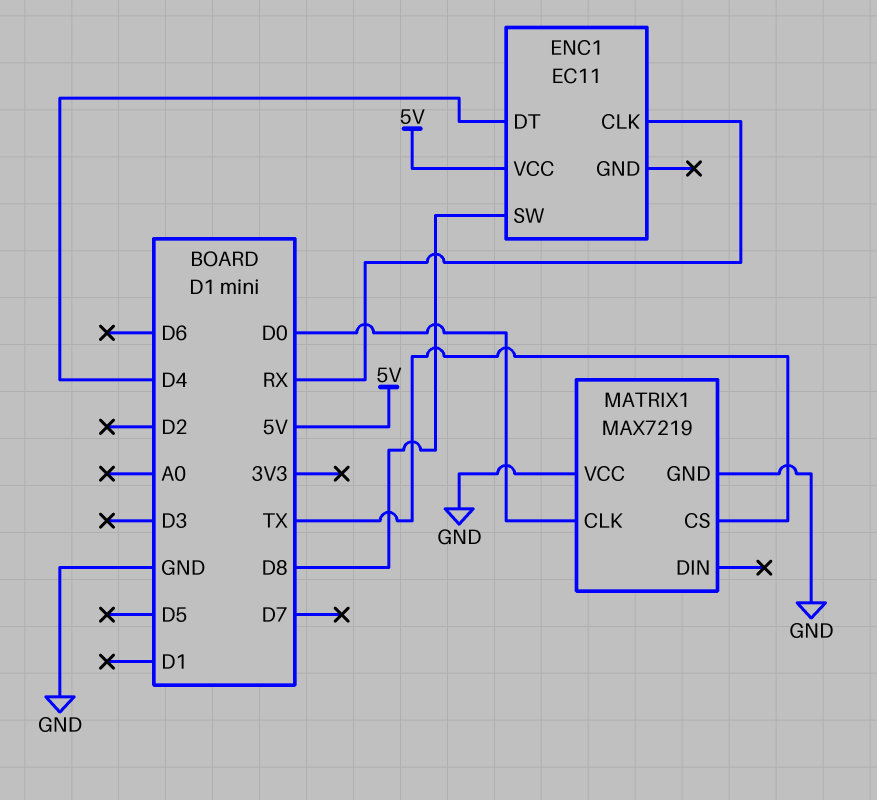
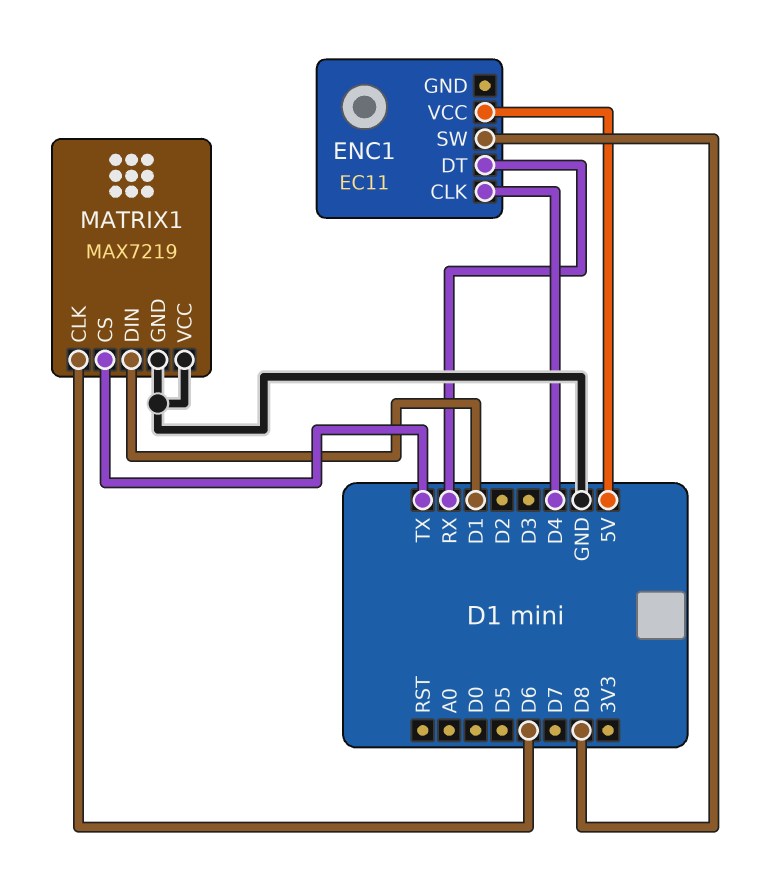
ENC1 pin CLK: RX -> D4
ENC1 pin DT: D4 -> RX
MATRIX1 pin CLK: D0 -> D6
MATRIX1 pin DIN: none -> D1

